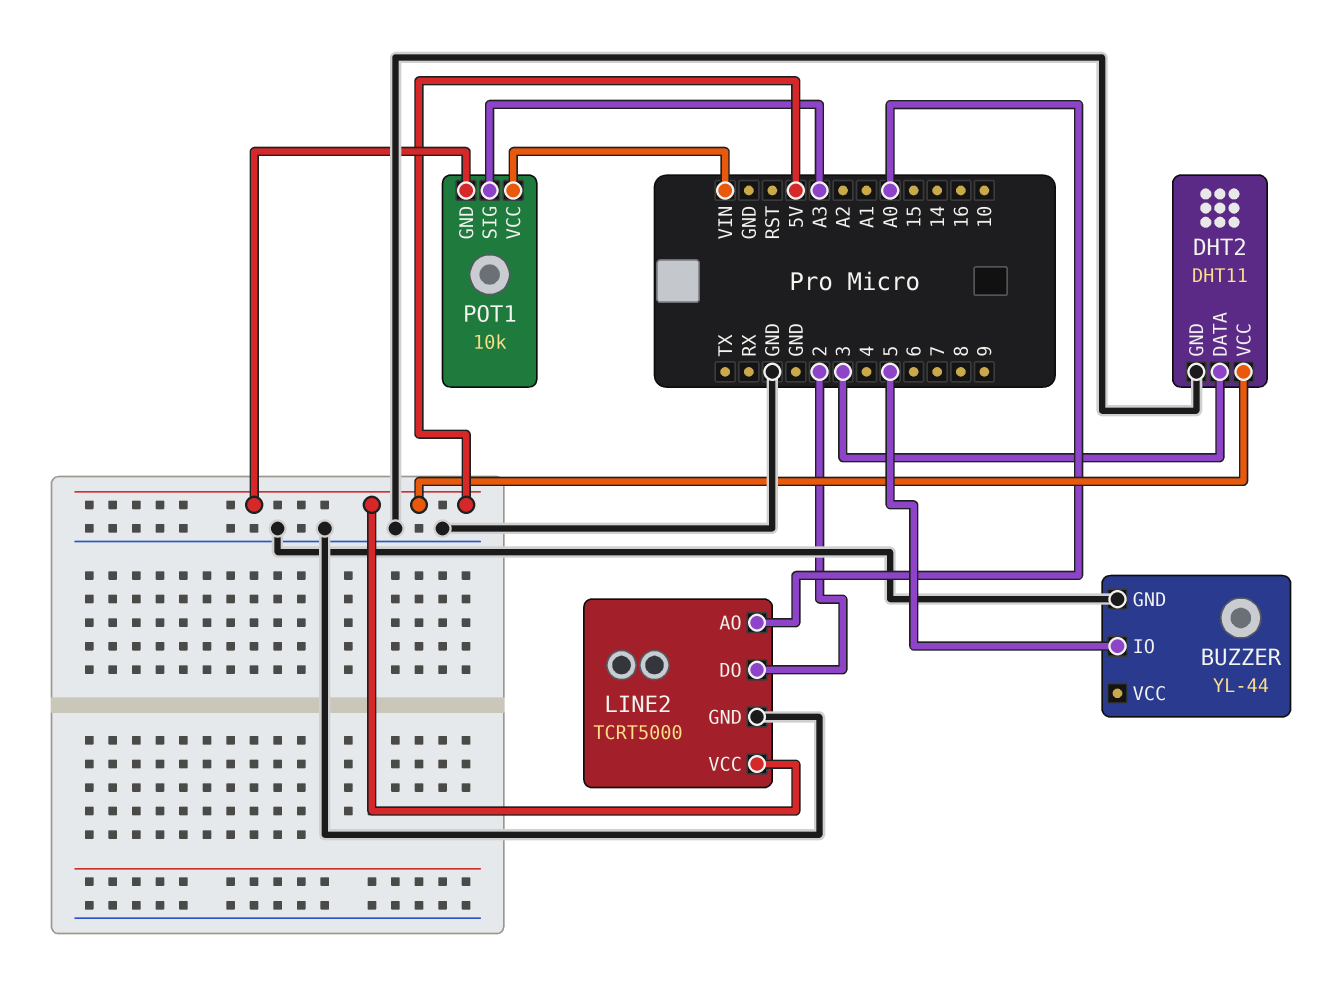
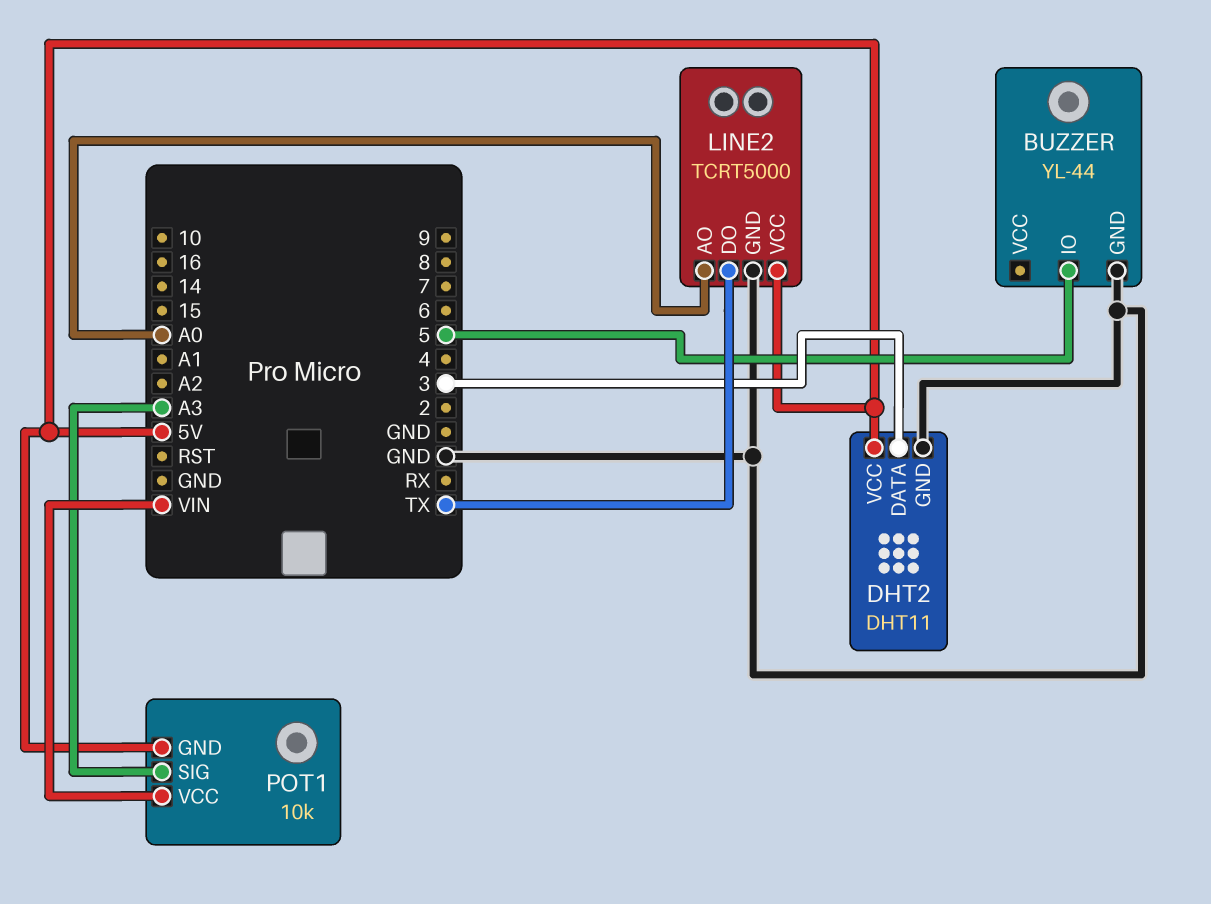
LINE2 pin DO: 2 -> TX

